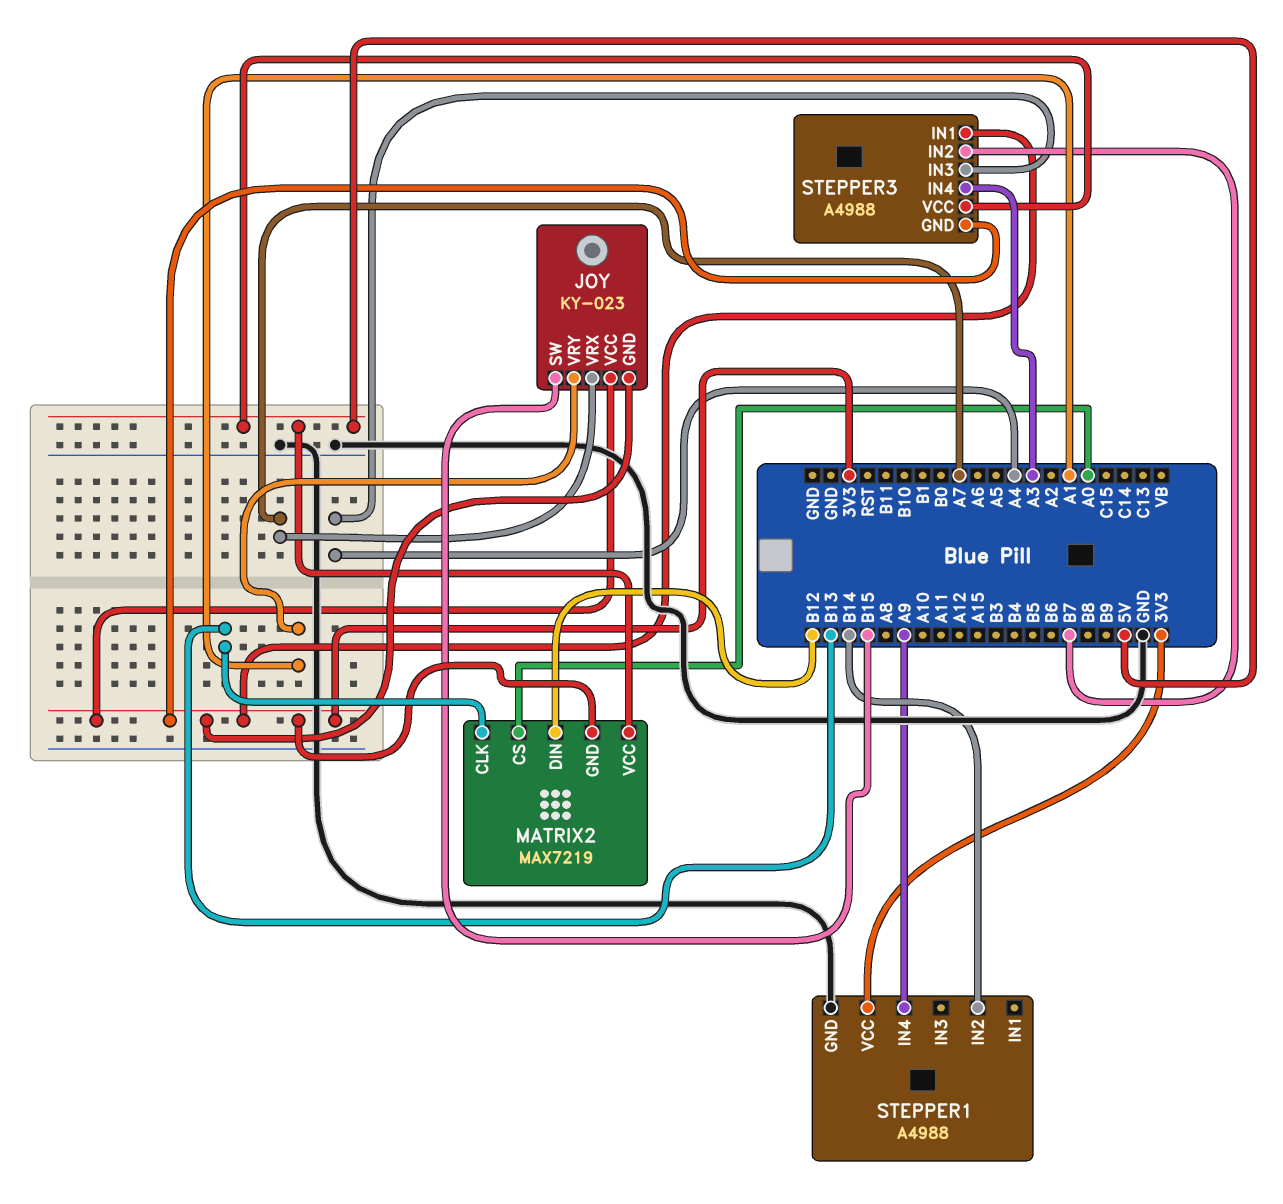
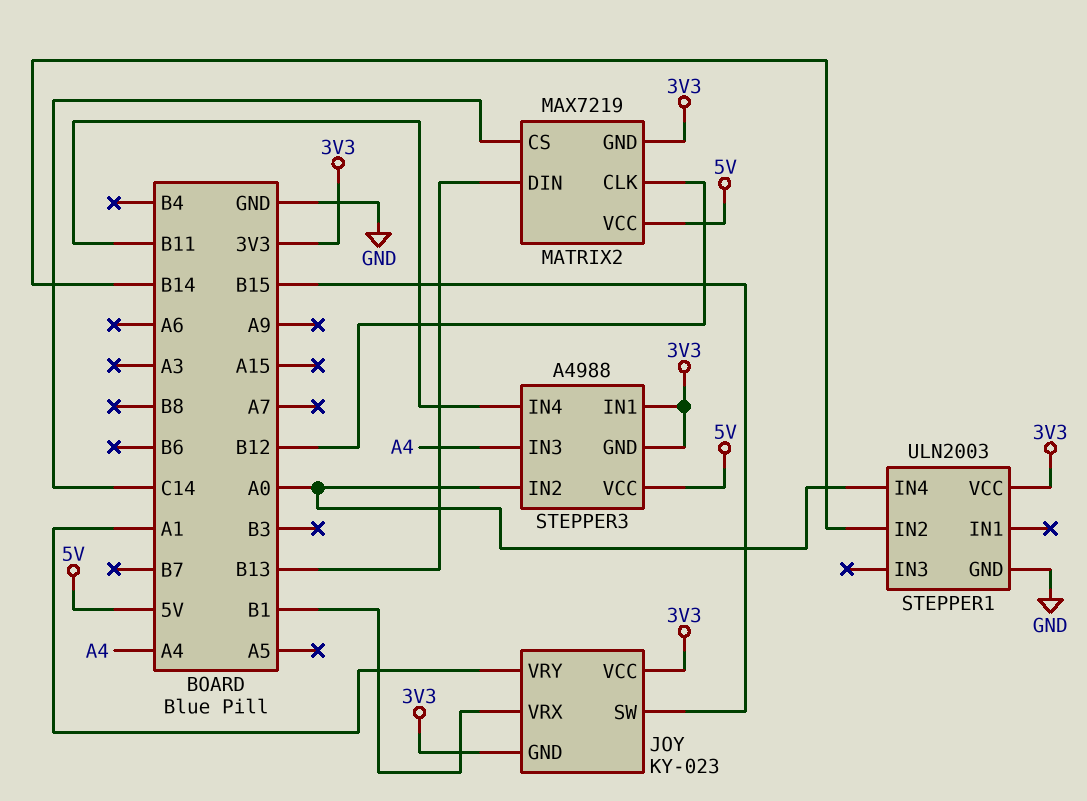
JOY pin VRX: A7 -> B1
MATRIX2 pin CLK: B13 -> B12
MATRIX2 pin CS: A0 -> C14
MATRIX2 pin DIN: B12 -> B13
STEPPER1: A4988 -> ULN2003
STEPPER1 pin IN4: A9 -> A0
STEPPER3 pin IN2: B7 -> A0
STEPPER3 pin IN4: A3 -> B11

